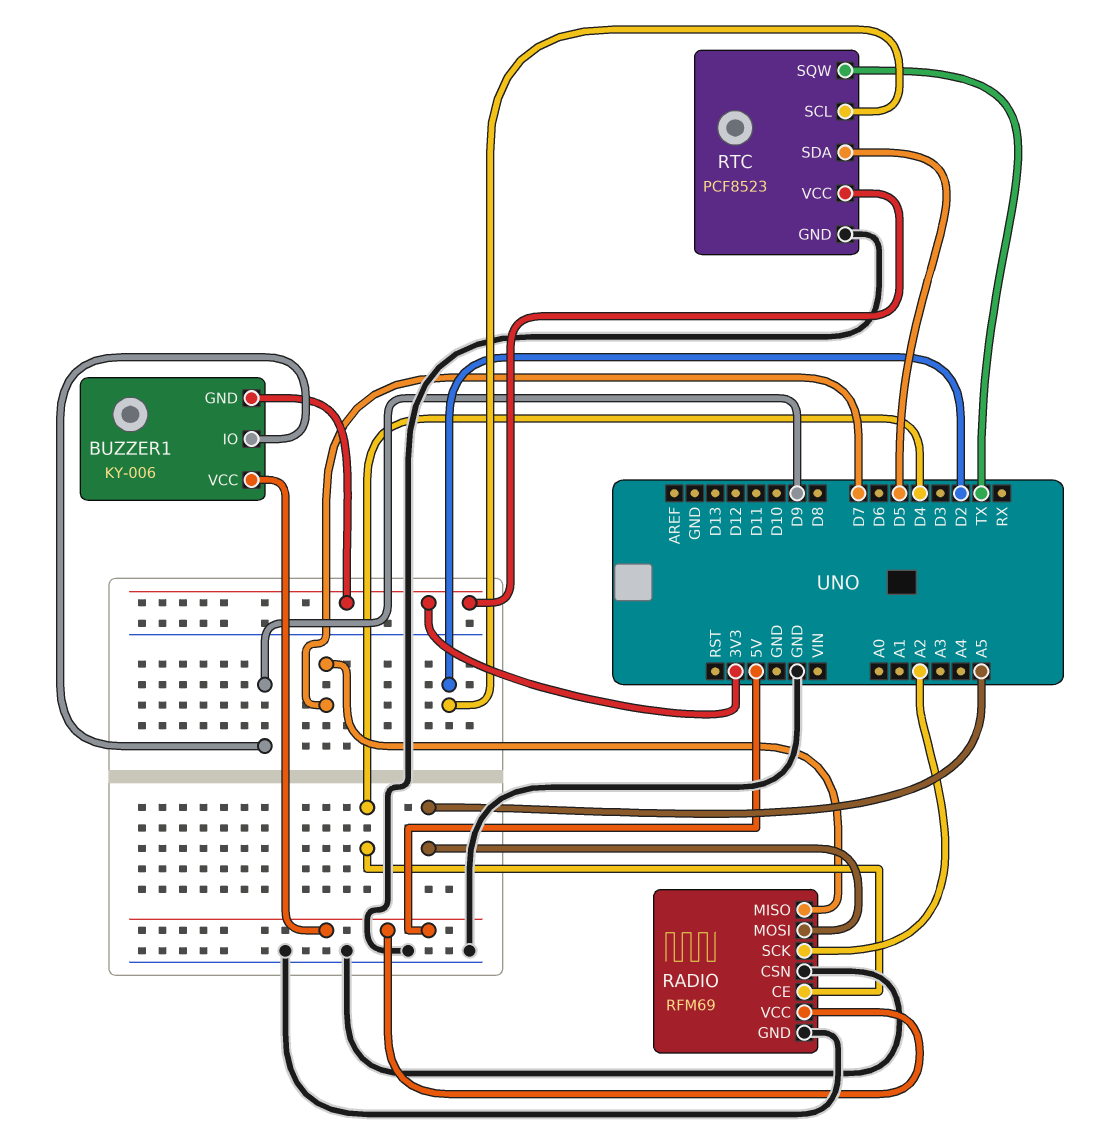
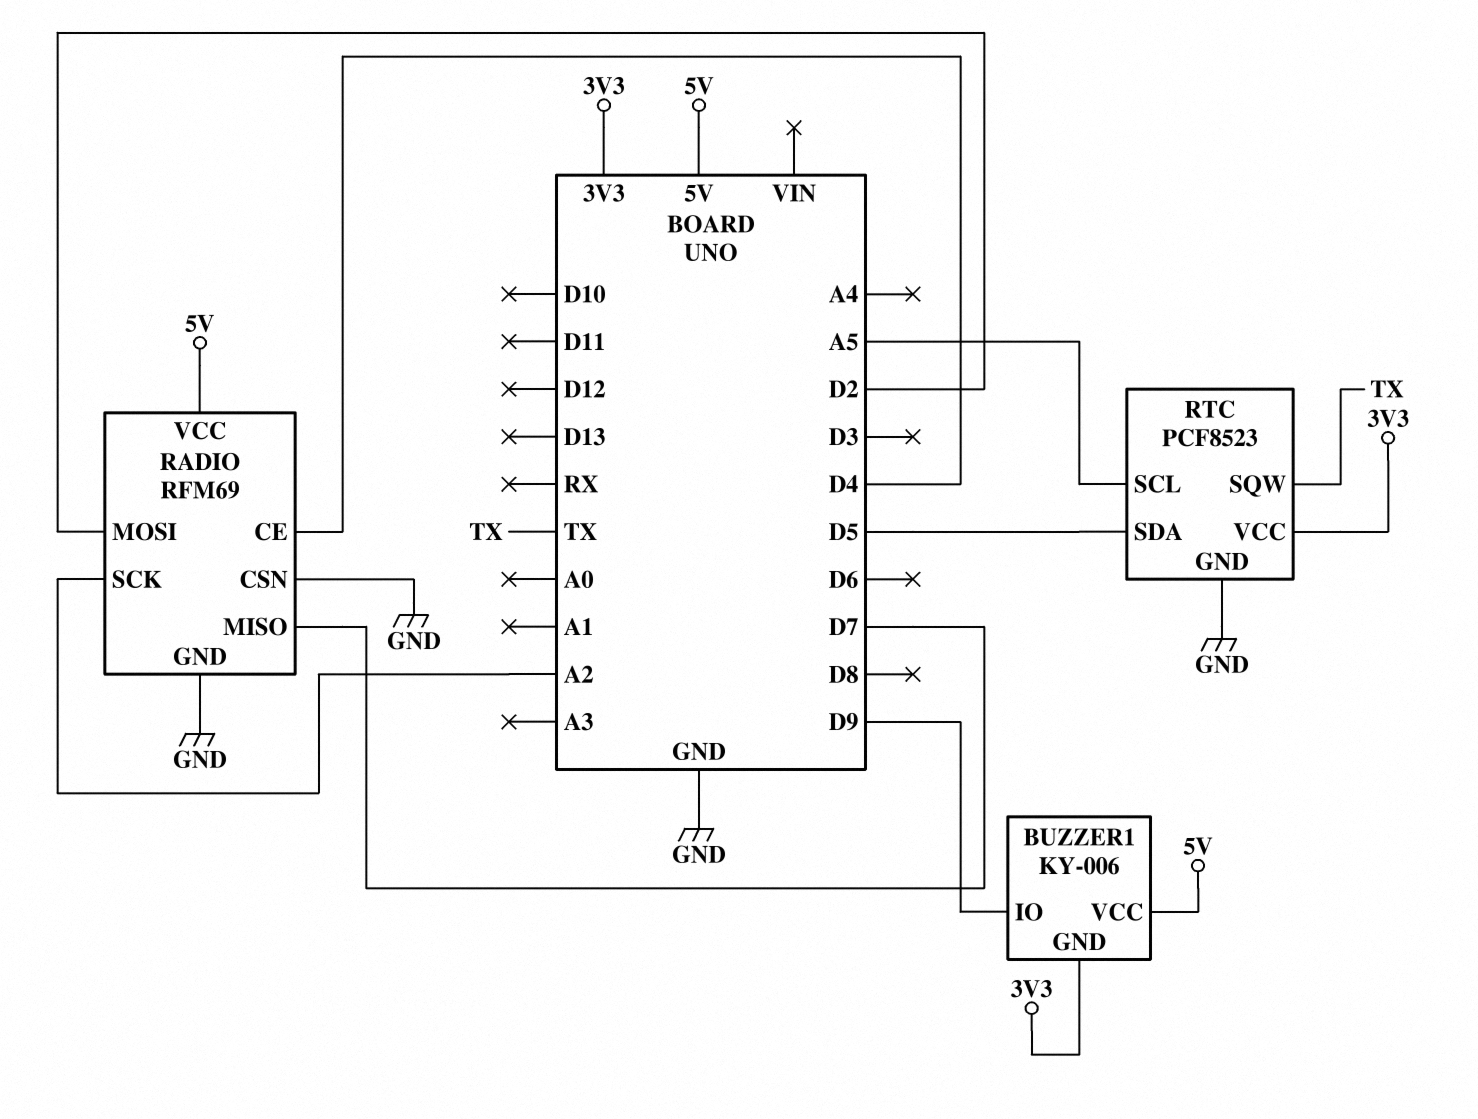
RADIO pin MOSI: A5 -> D2
RTC pin SCL: D2 -> A5

